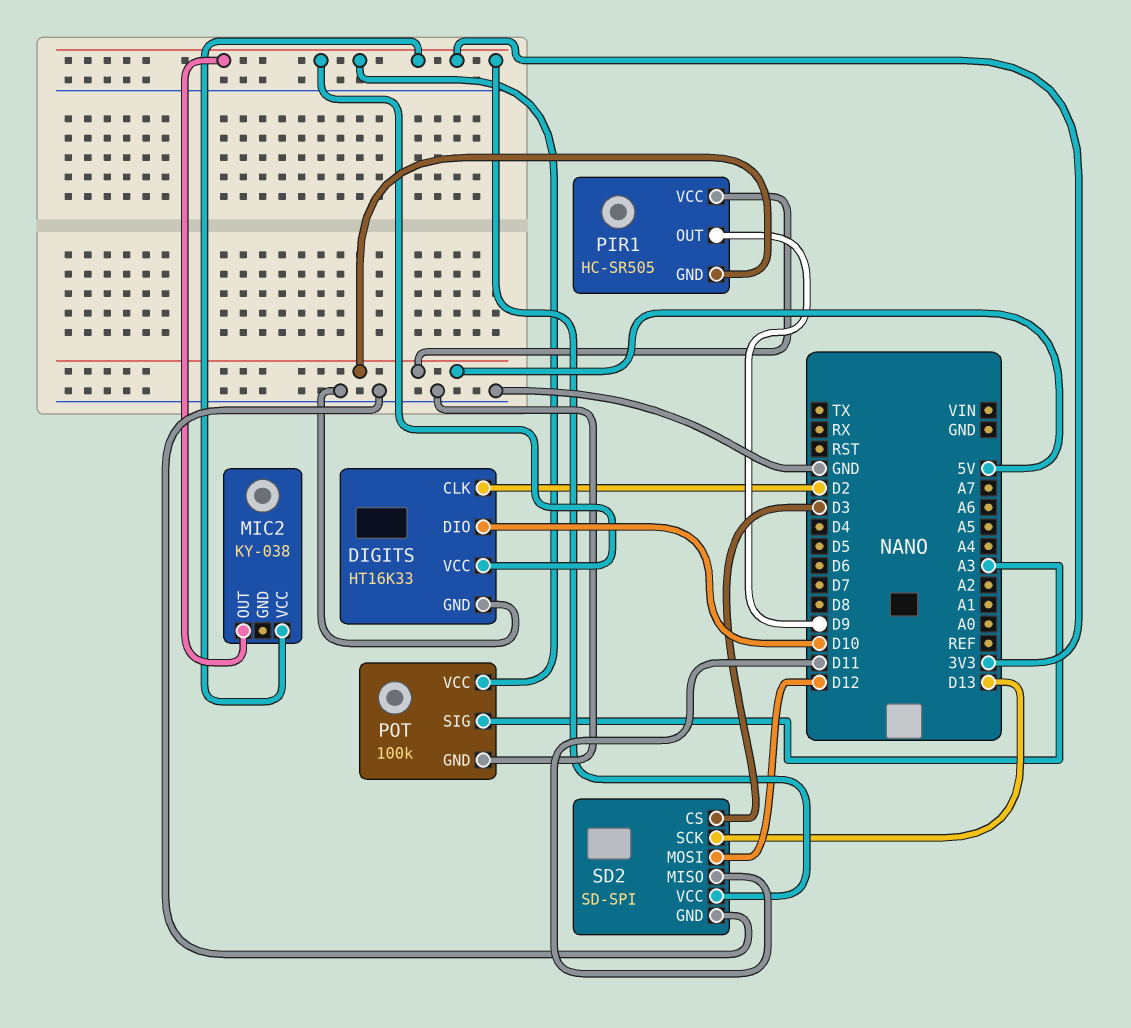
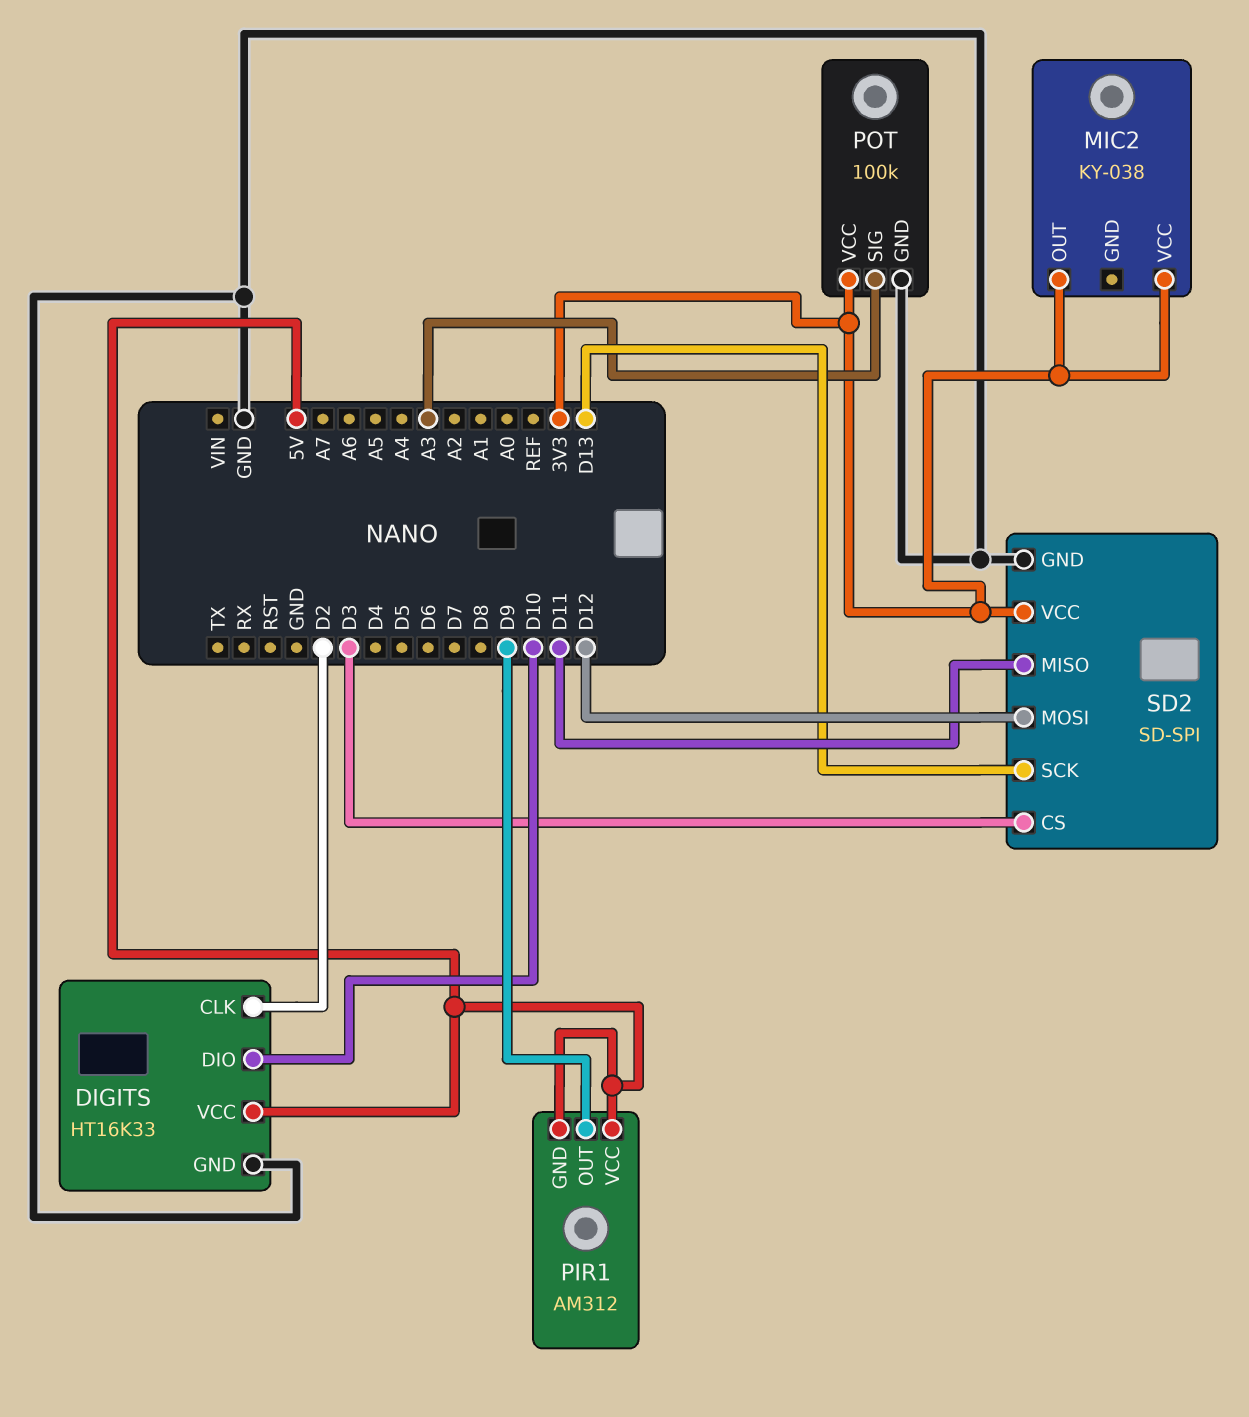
DIGITS pin VCC: 3V3 -> 5V
PIR1: HC-SR505 -> AM312

